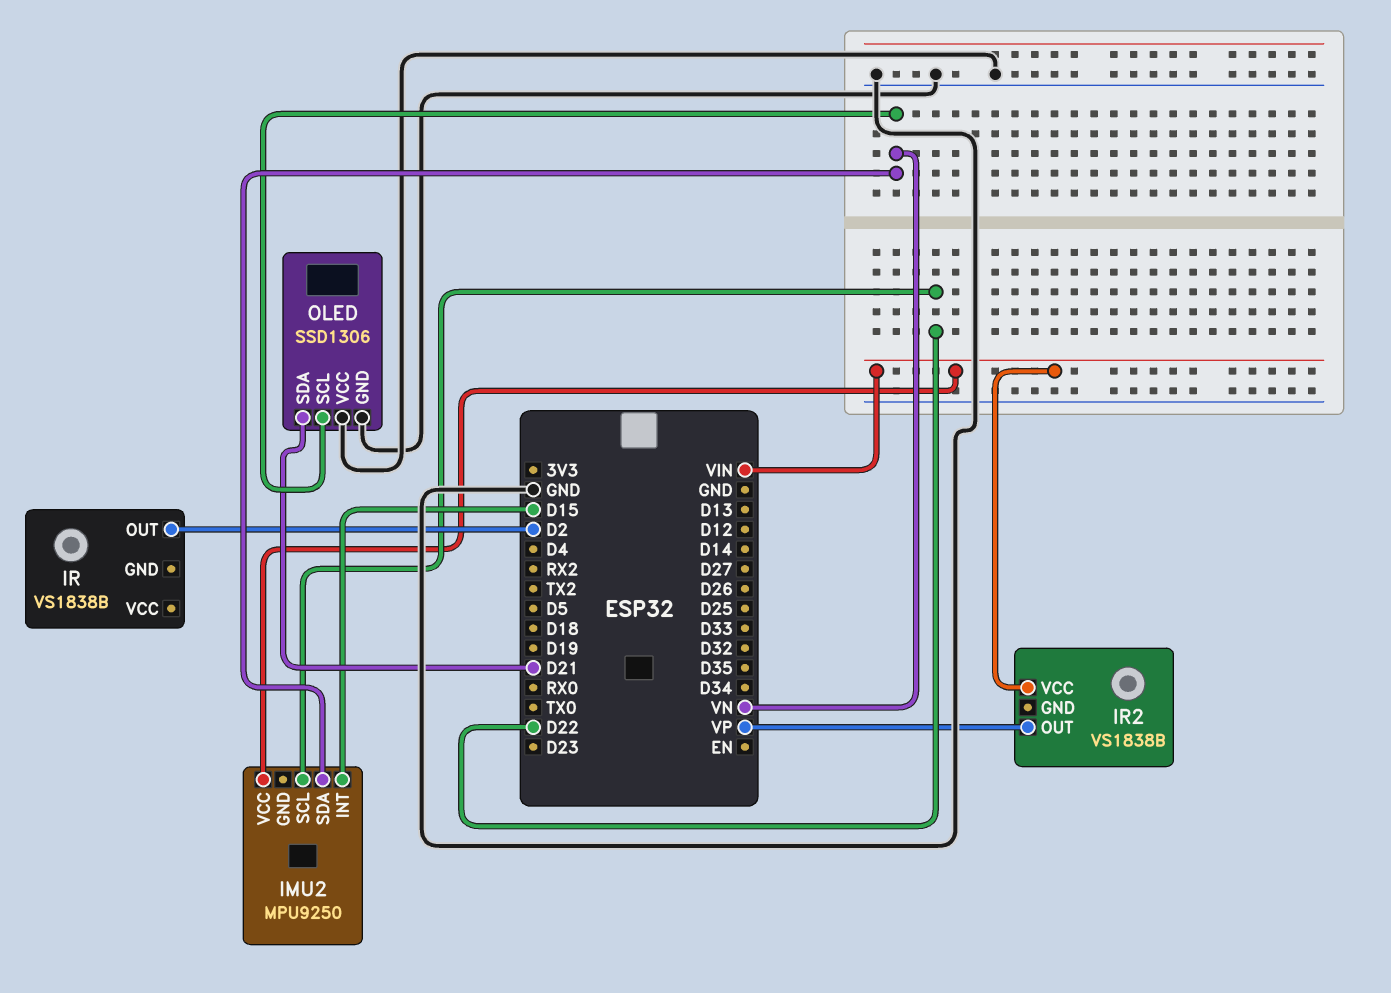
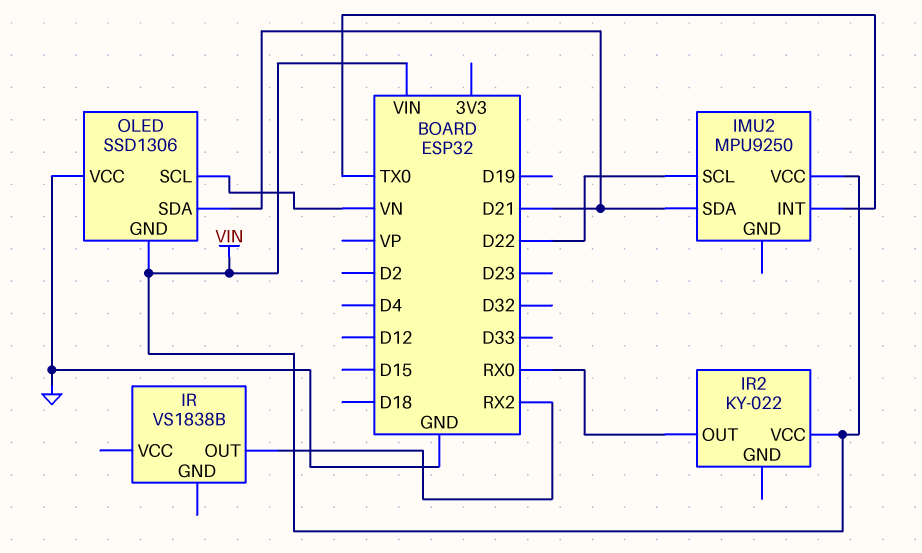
IMU2 pin INT: D15 -> TX0
IMU2 pin SDA: VN -> D21
IR pin OUT: D2 -> RX2
IR2: VS1838B -> KY-022
IR2 pin OUT: VP -> RX0
OLED pin GND: GND -> VIN

